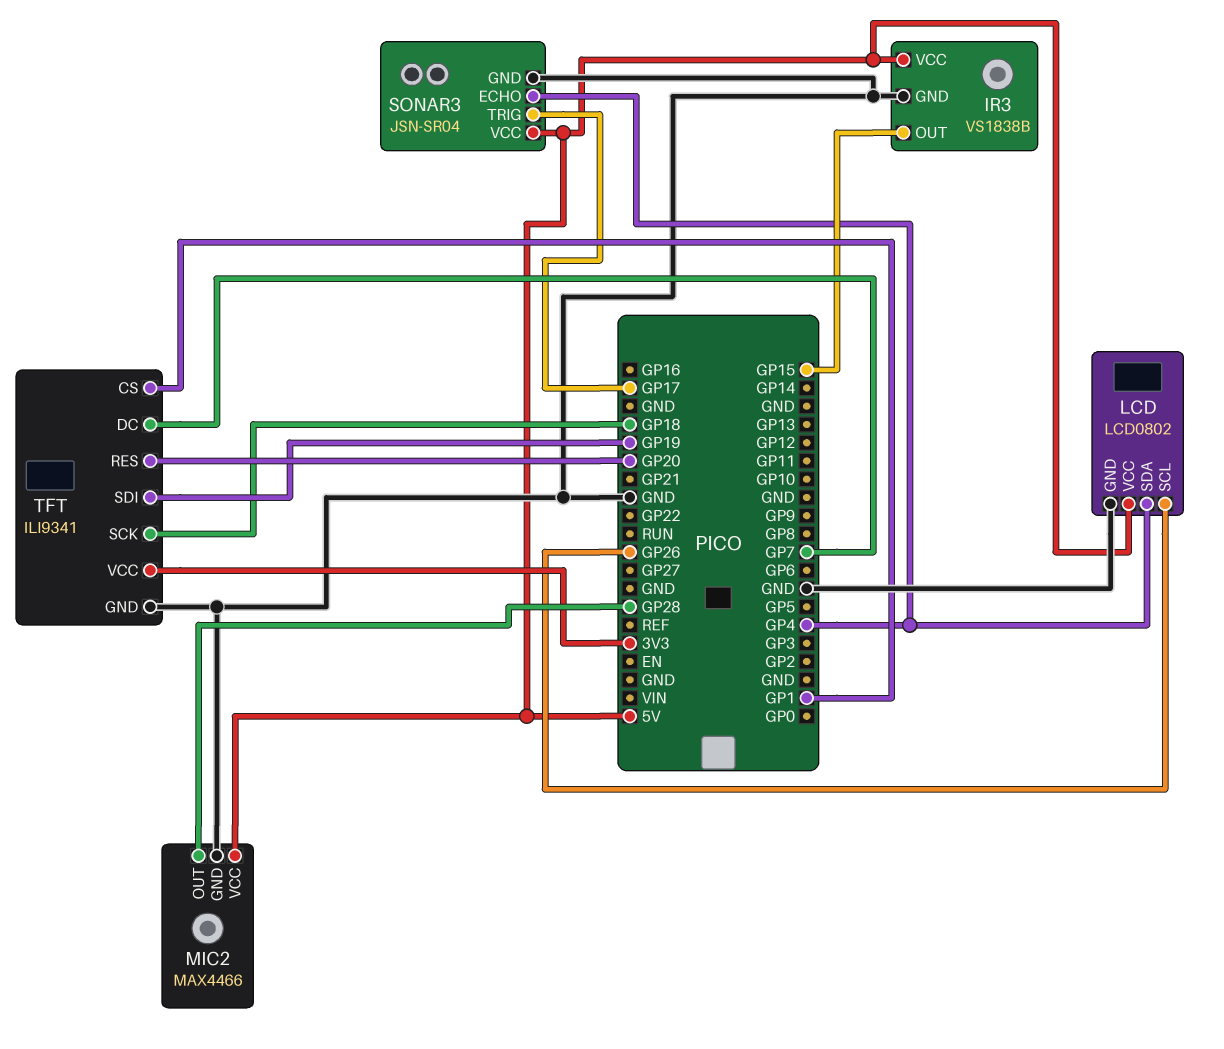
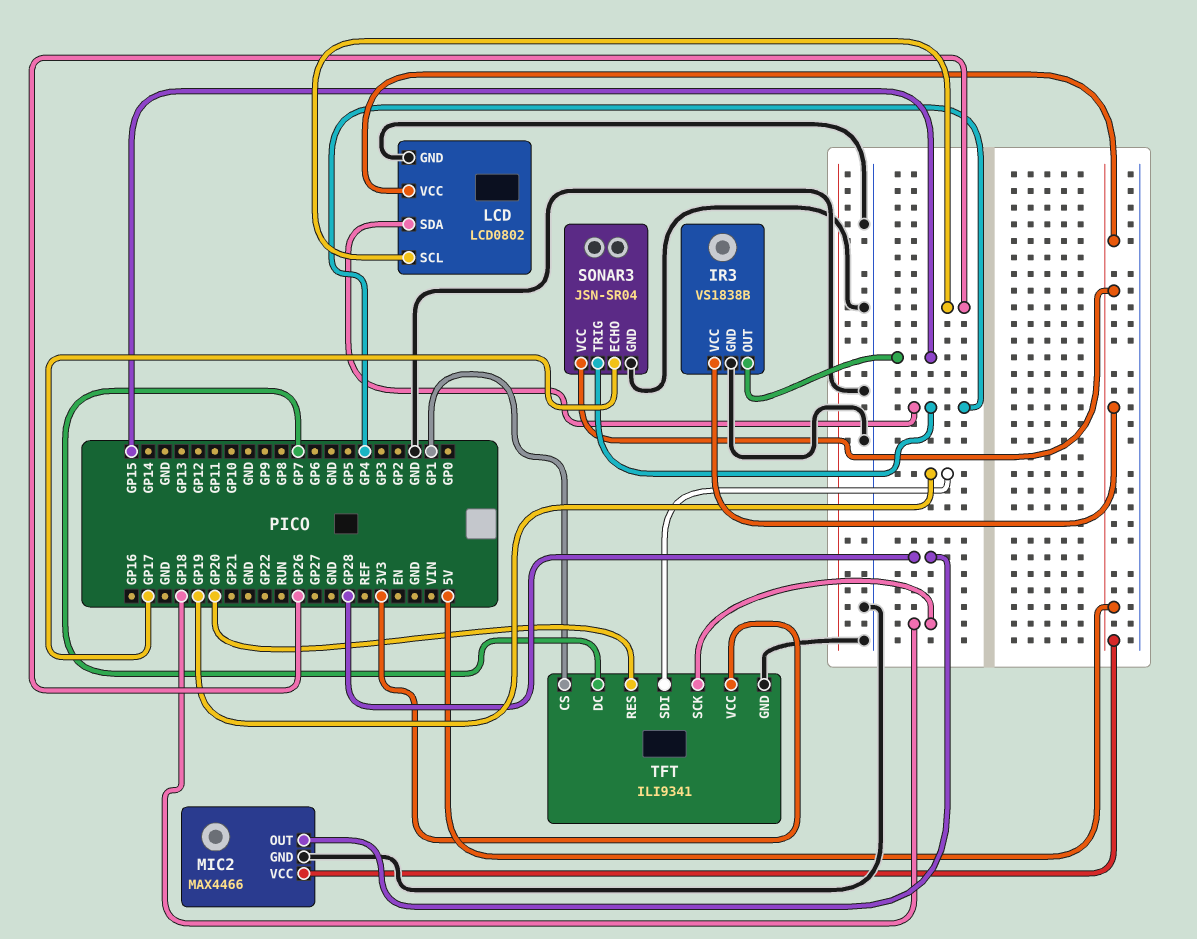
SONAR3 pin ECHO: GP4 -> GP17
SONAR3 pin TRIG: GP17 -> GP4

